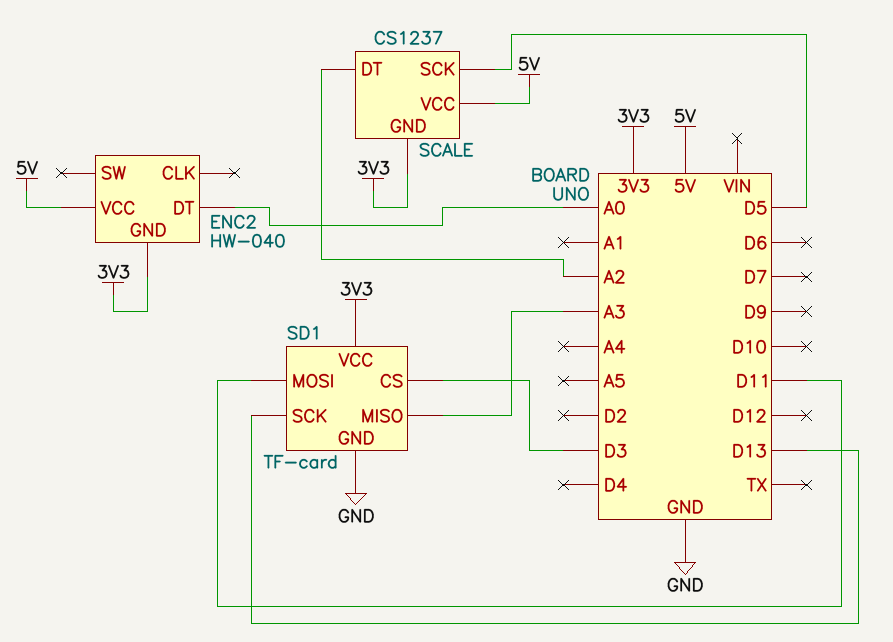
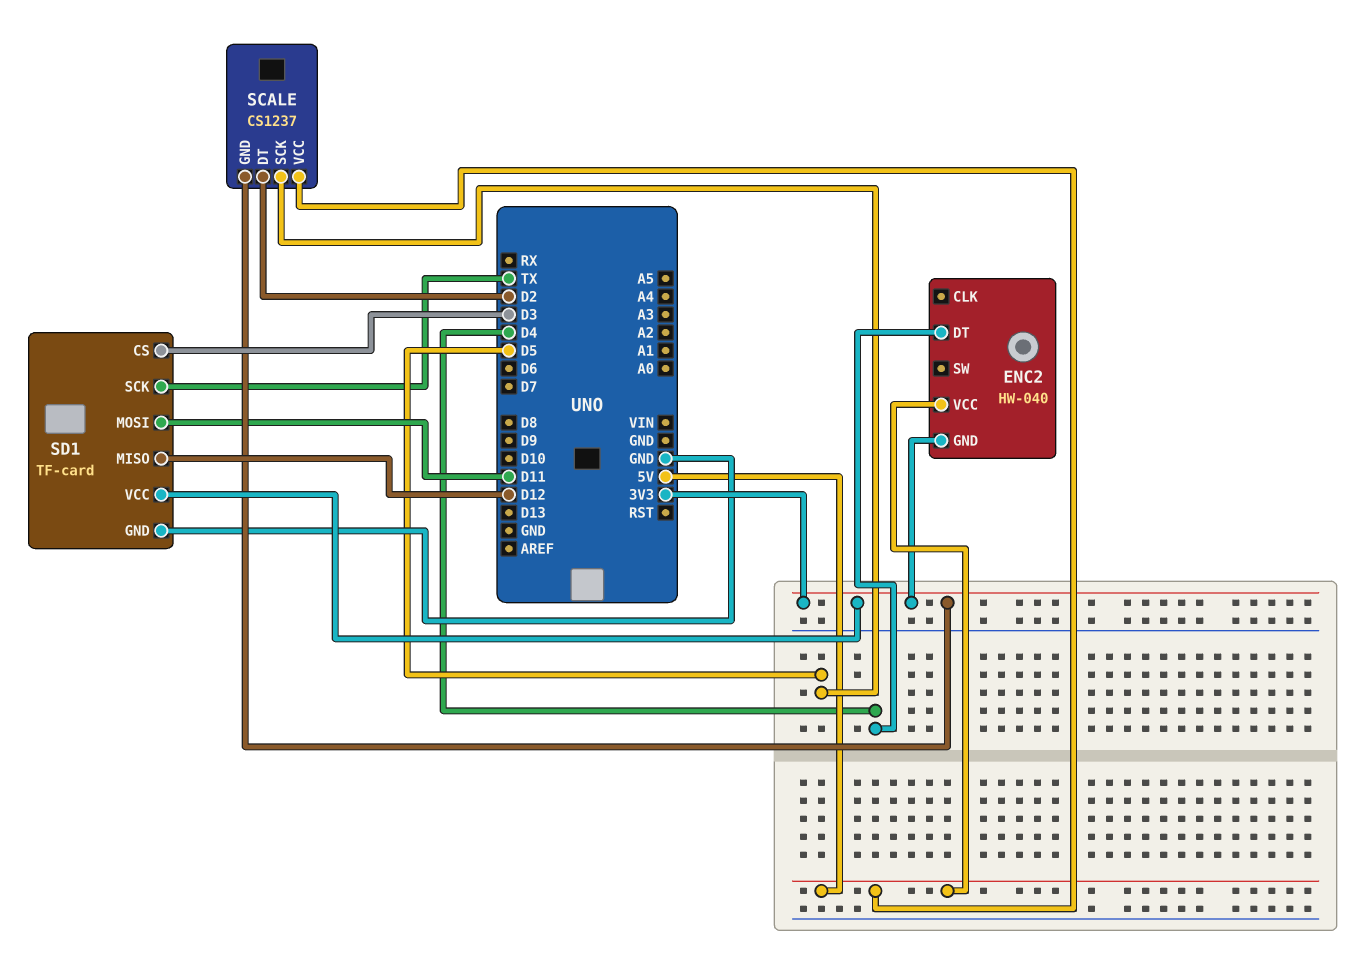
ENC2 pin DT: A0 -> D4
SCALE pin DT: A2 -> D2
SD1 pin MISO: A3 -> D12
SD1 pin SCK: D13 -> TX

